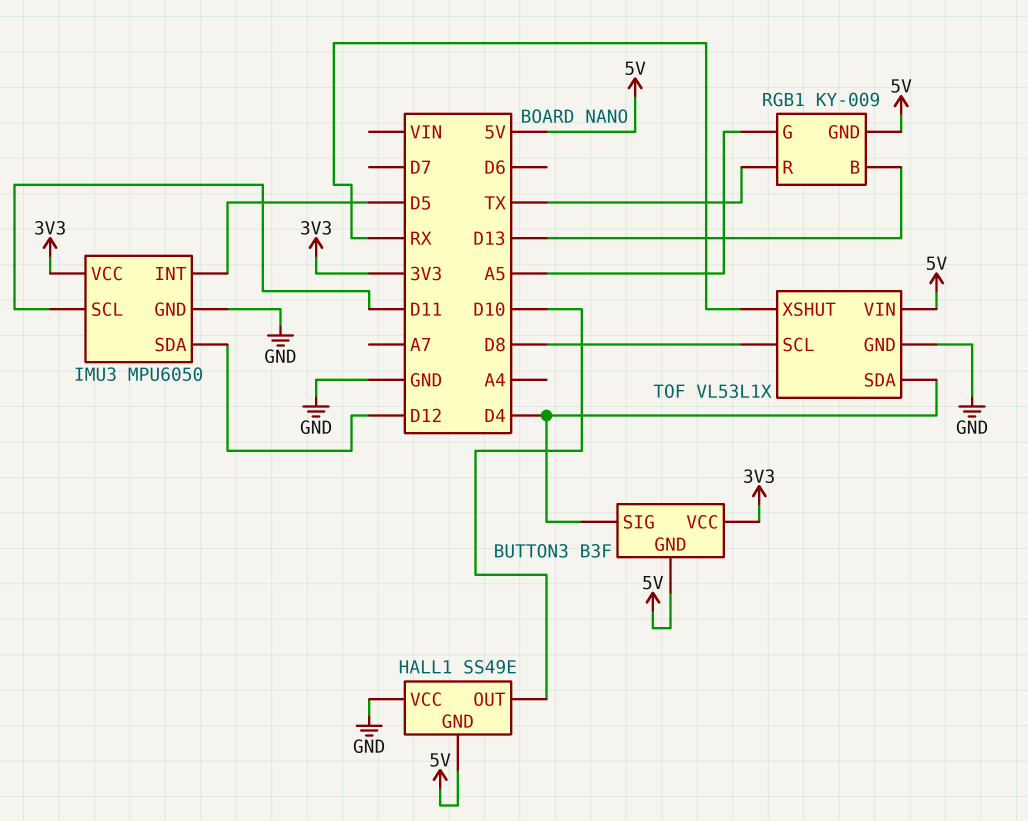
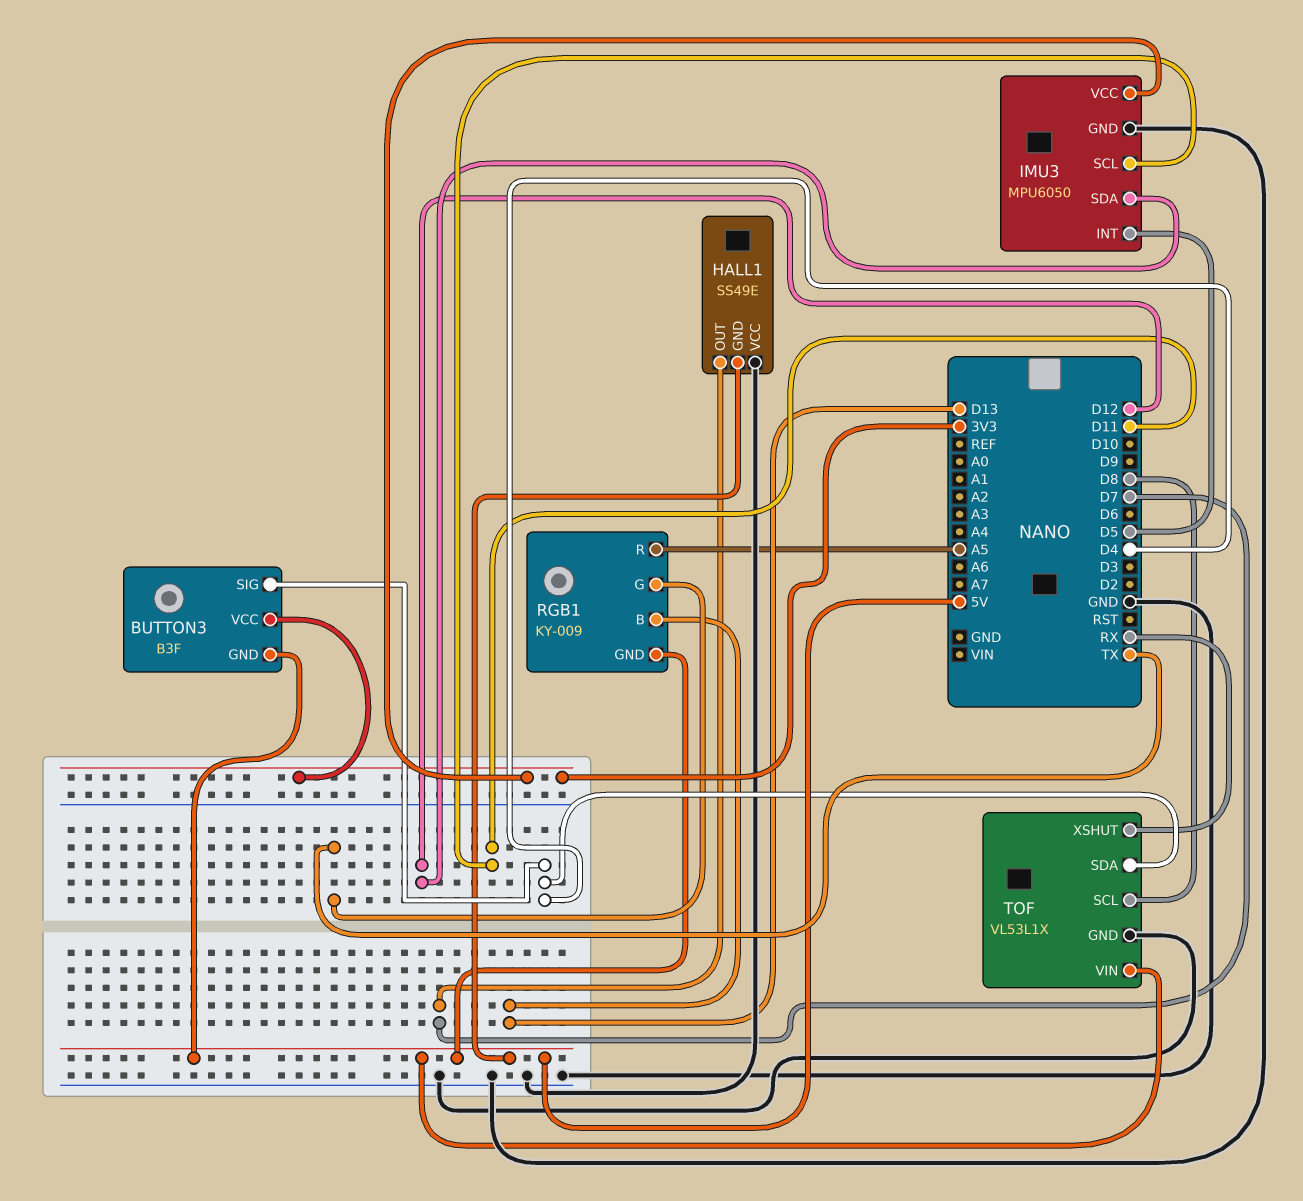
HALL1 pin OUT: D10 -> D7
RGB1 pin G: A5 -> TX
RGB1 pin R: TX -> A5

